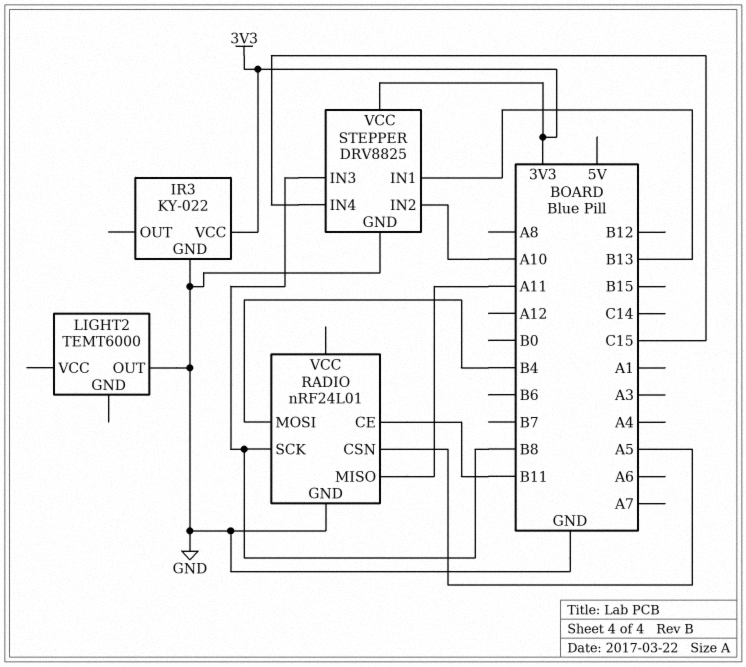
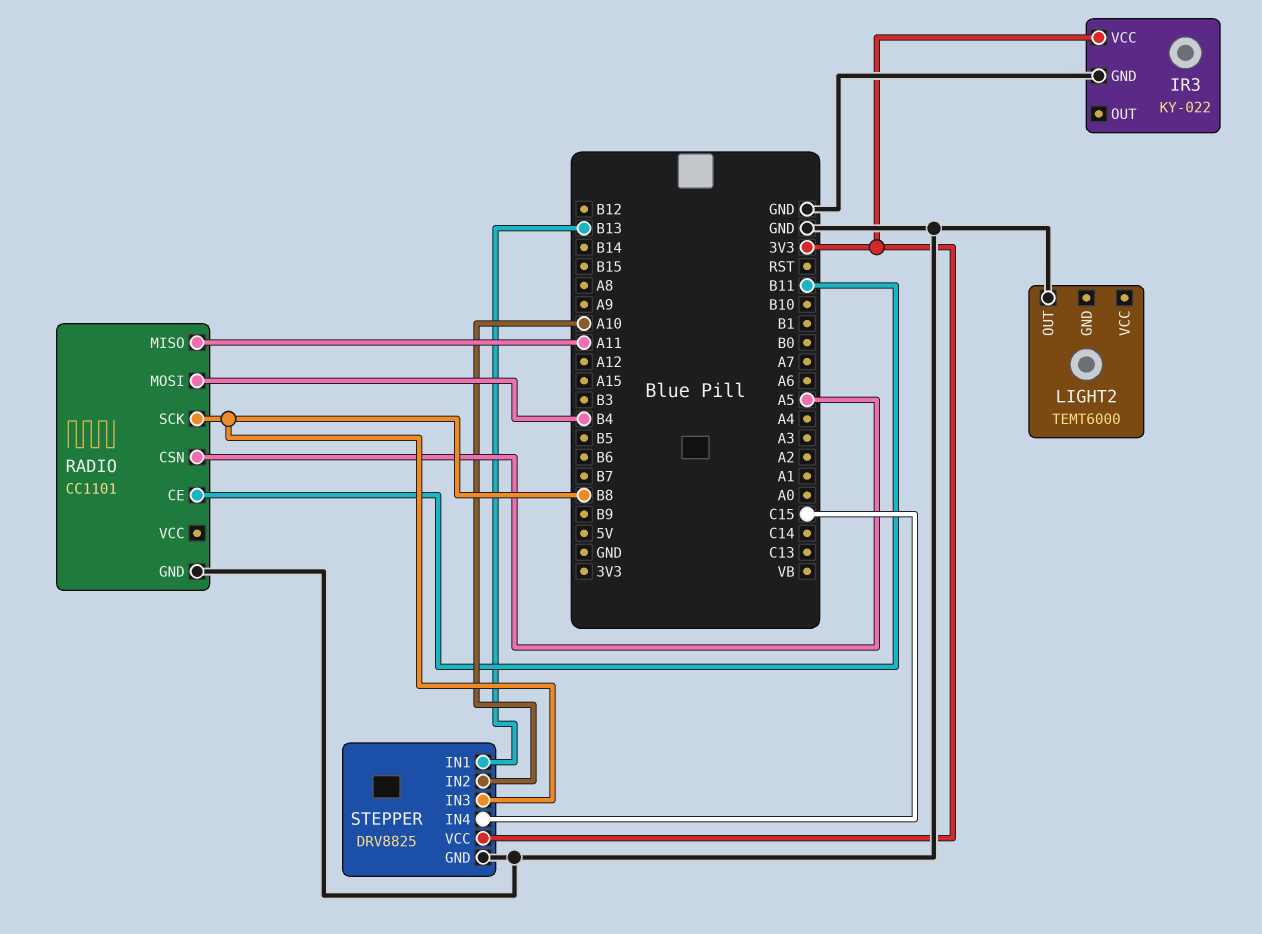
RADIO: nRF24L01 -> CC1101

